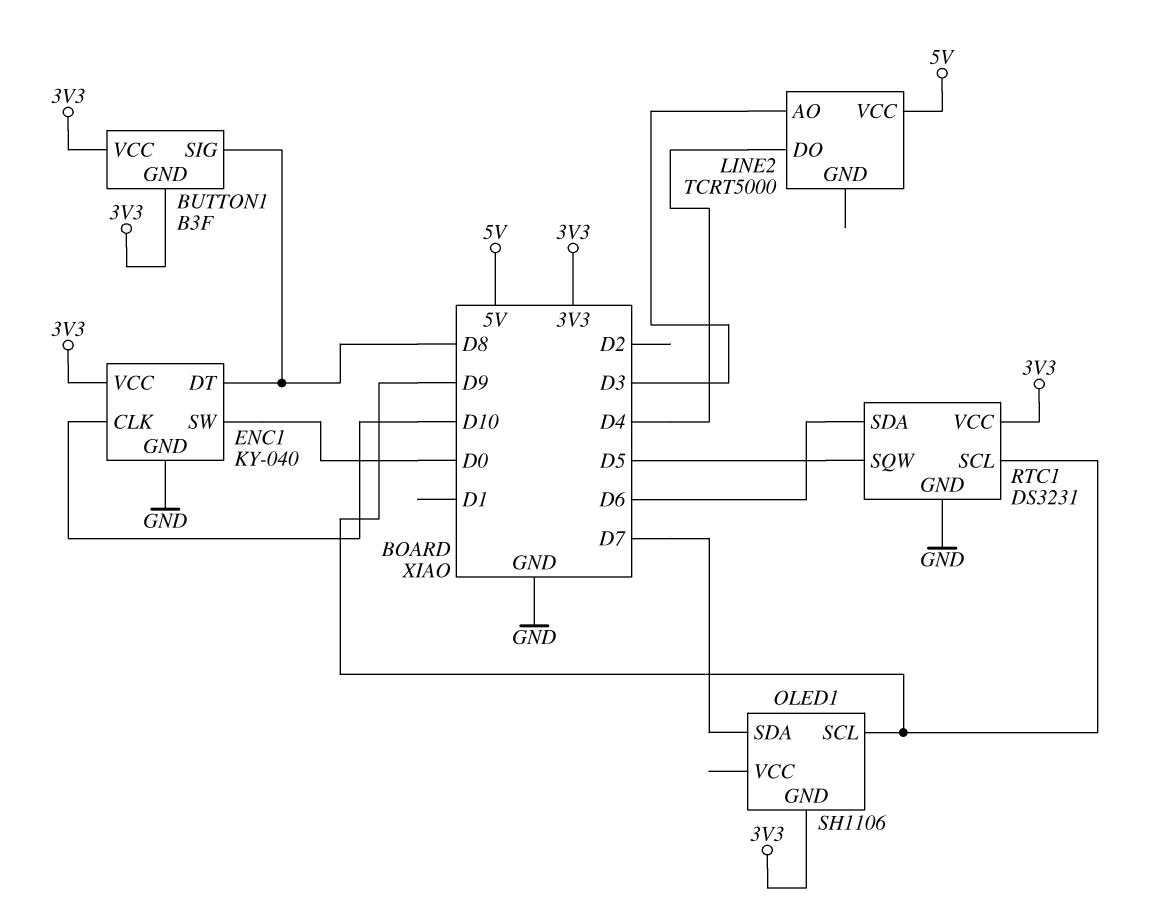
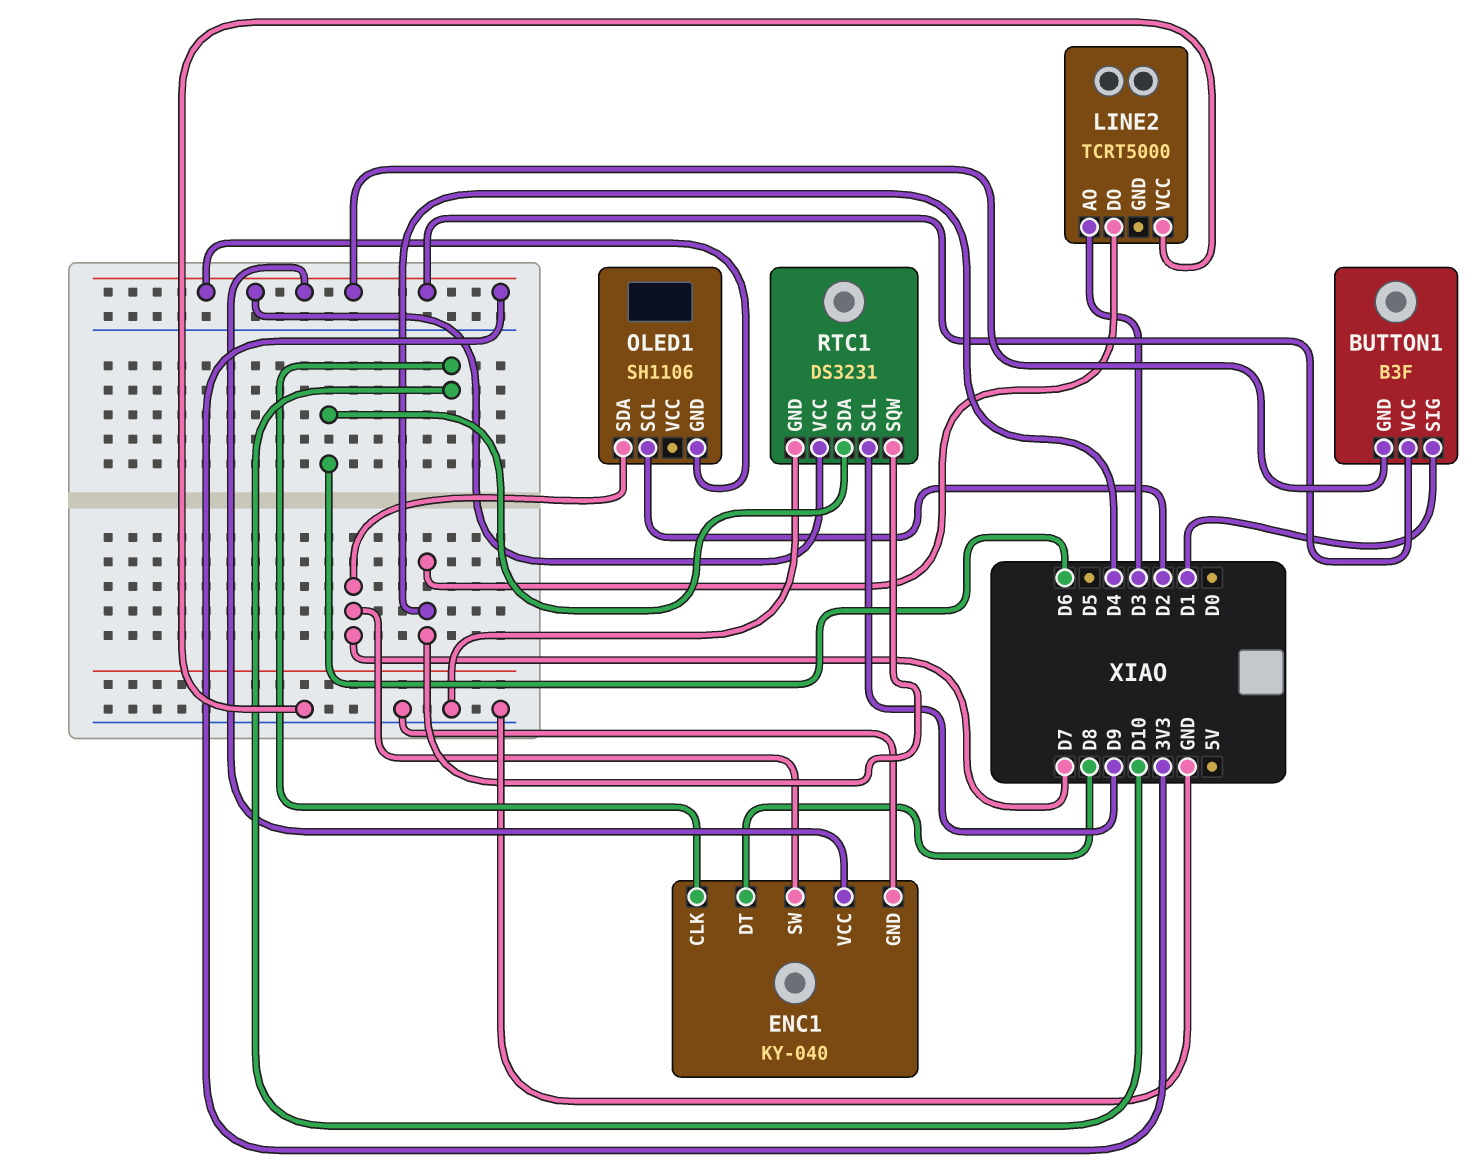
BUTTON1 pin SIG: D8 -> D1
ENC1 pin SW: D0 -> D7
LINE2 pin VCC: 5V -> GND
OLED1 pin SCL: D9 -> D2
RTC1 pin SQW: D5 -> D4

